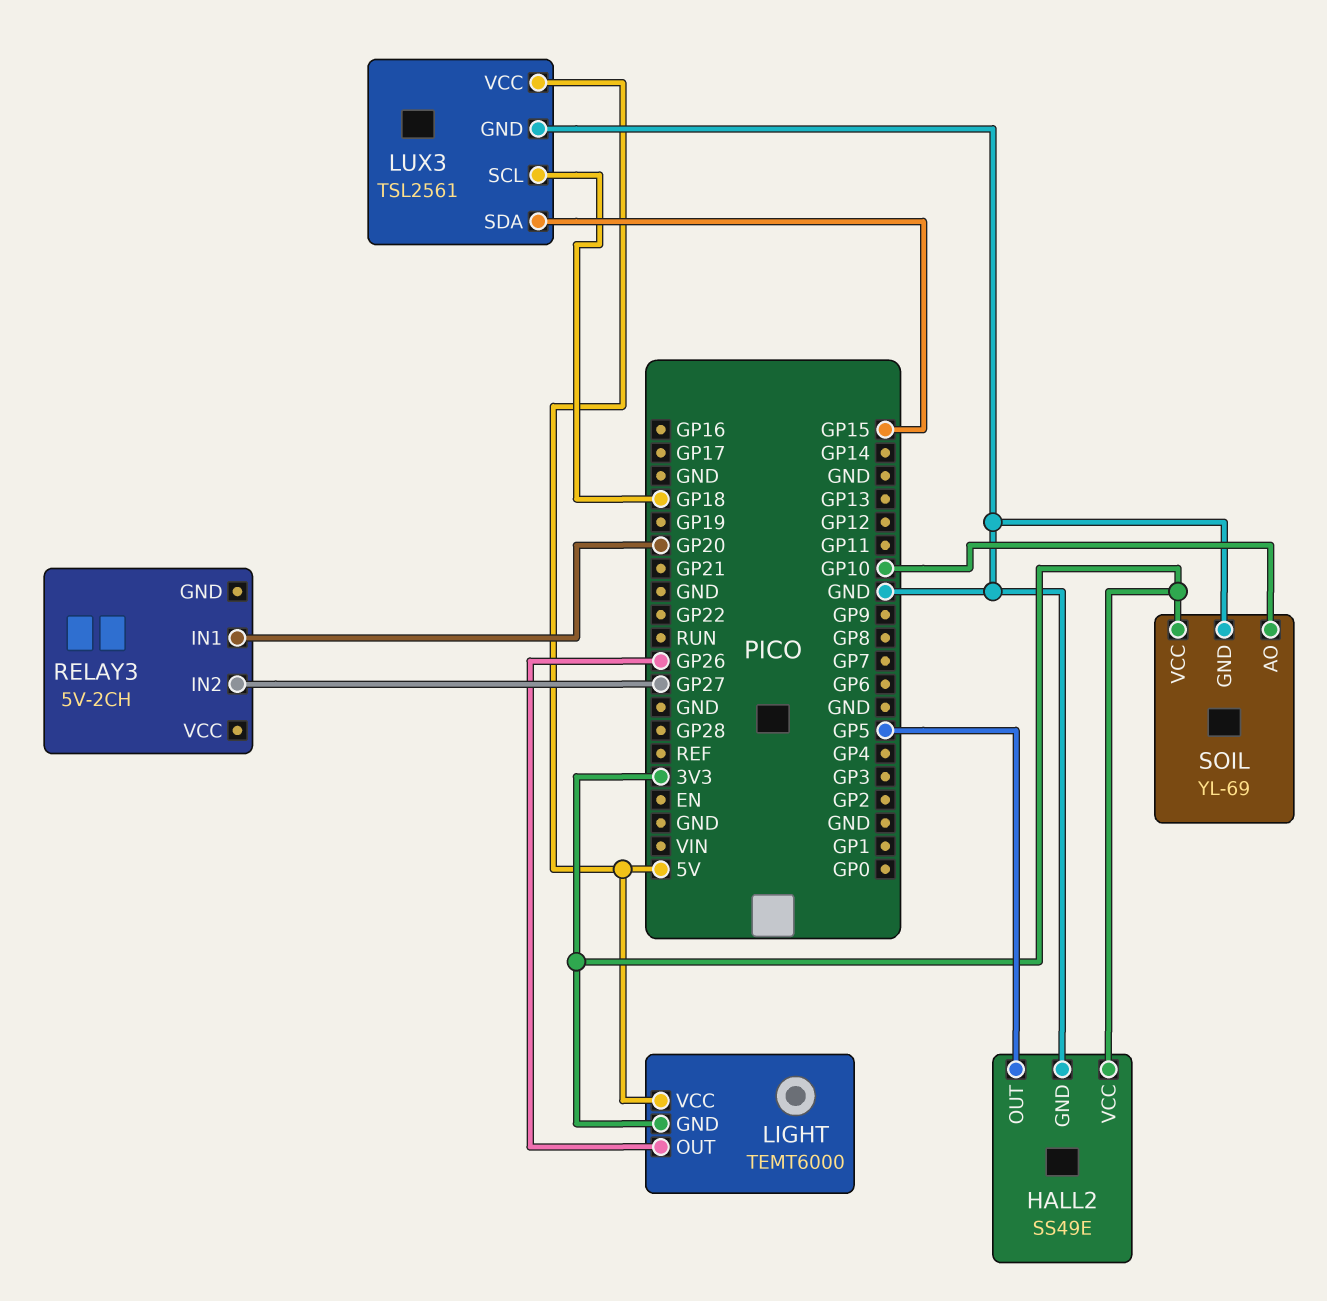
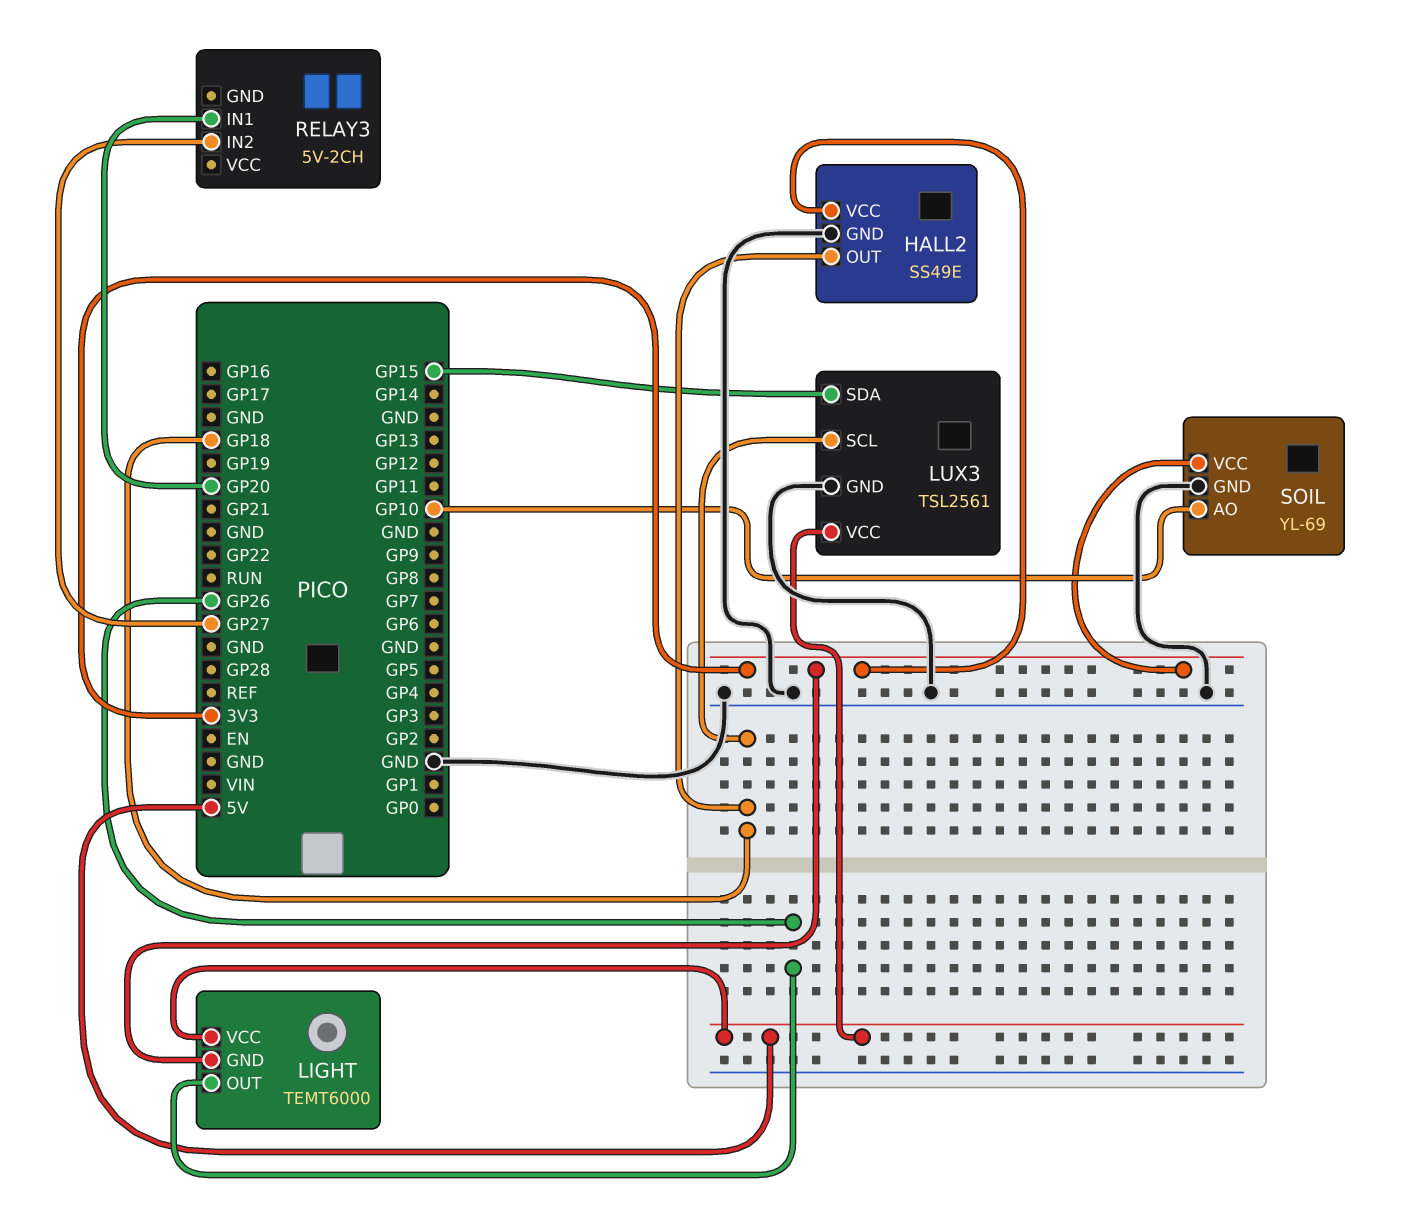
HALL2 pin OUT: GP5 -> GP18

